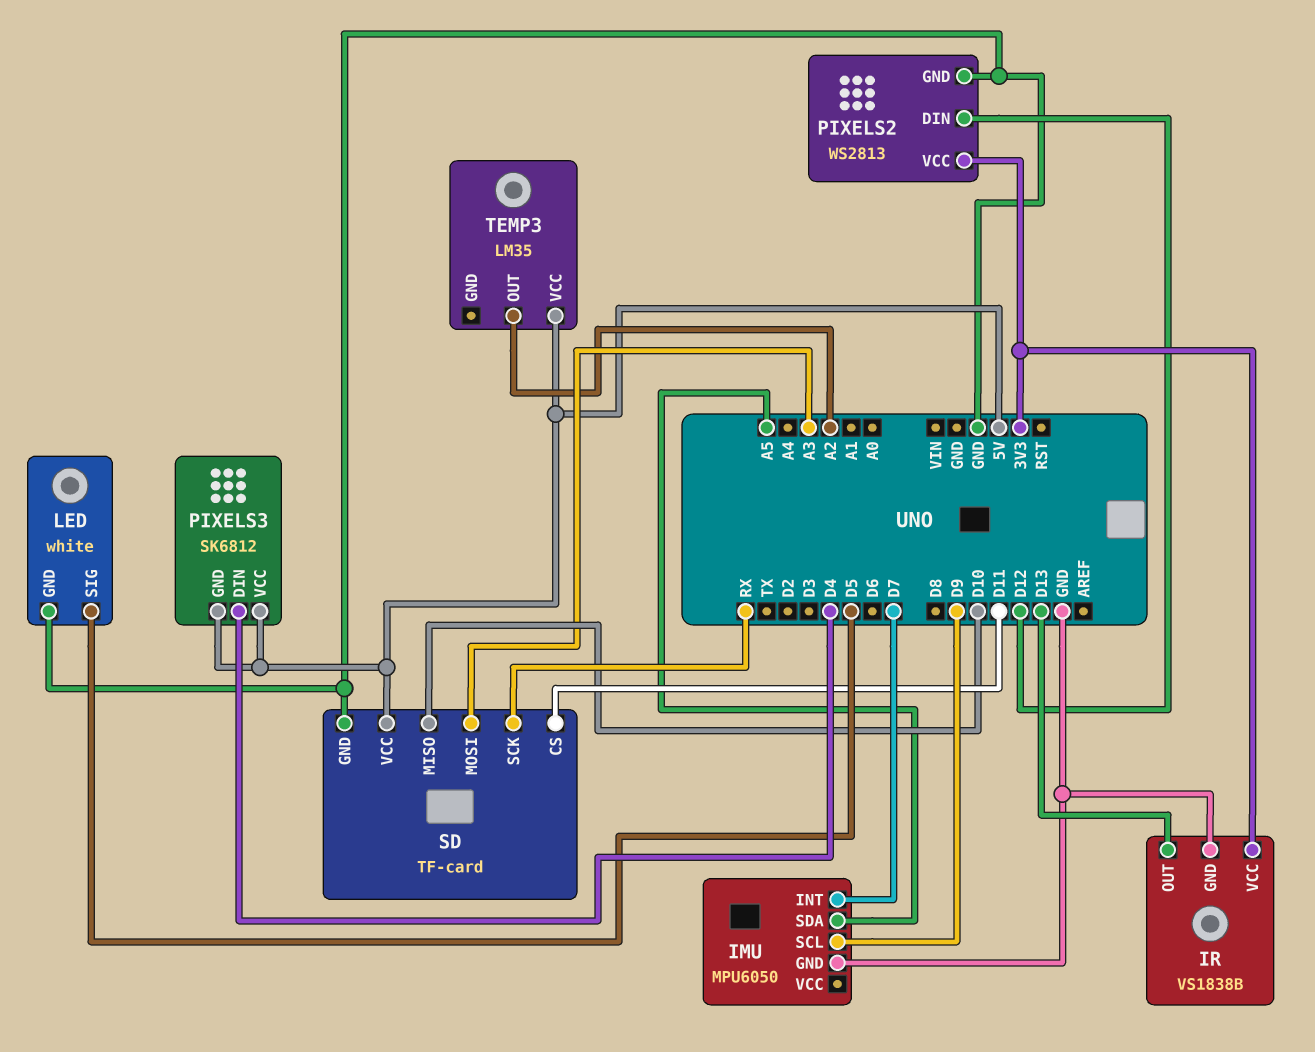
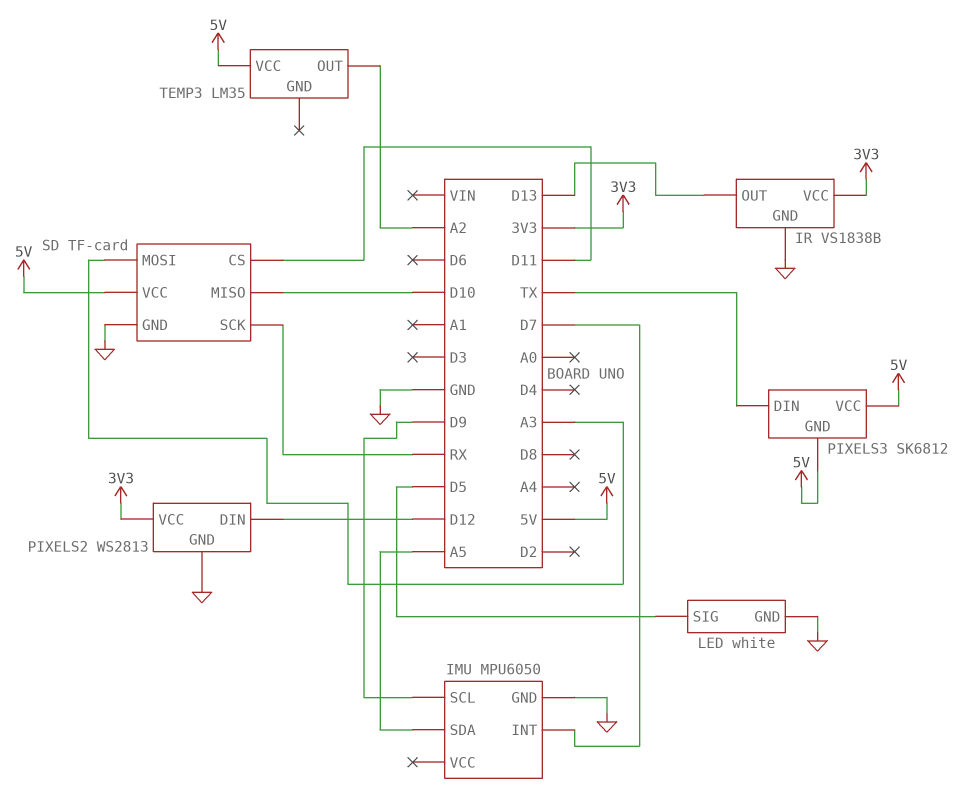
PIXELS3 pin DIN: D4 -> TX

